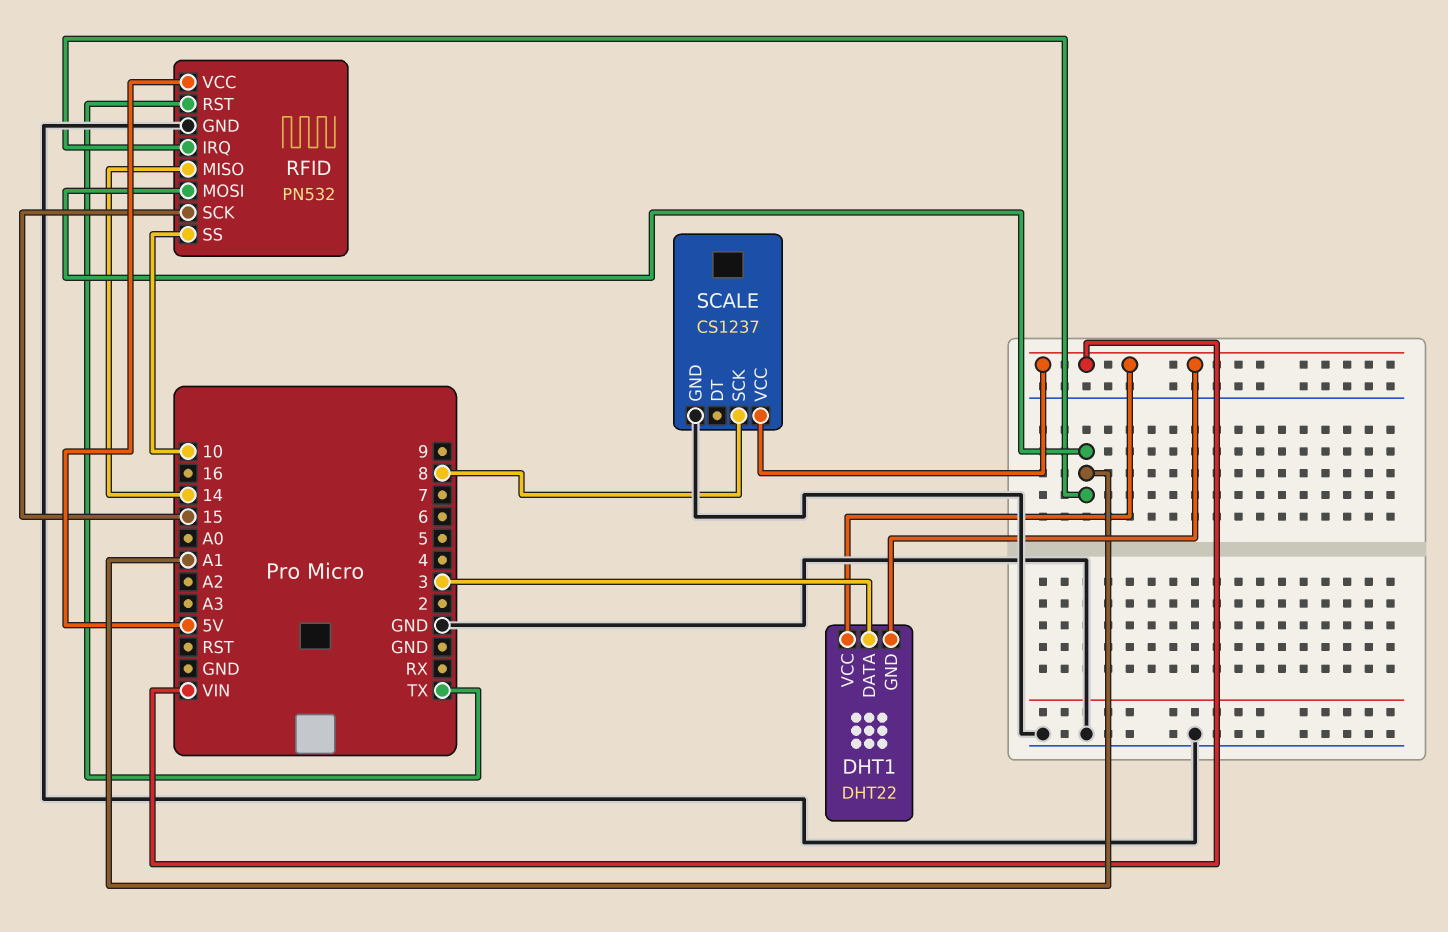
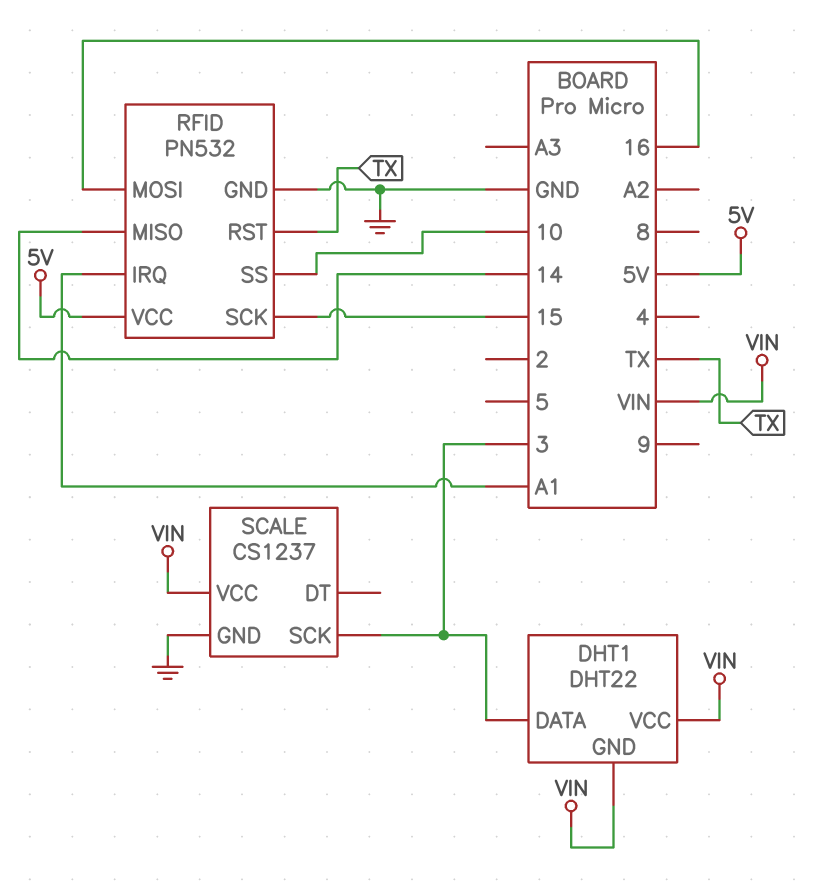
RFID pin MOSI: A1 -> 16
SCALE pin SCK: 8 -> 3

